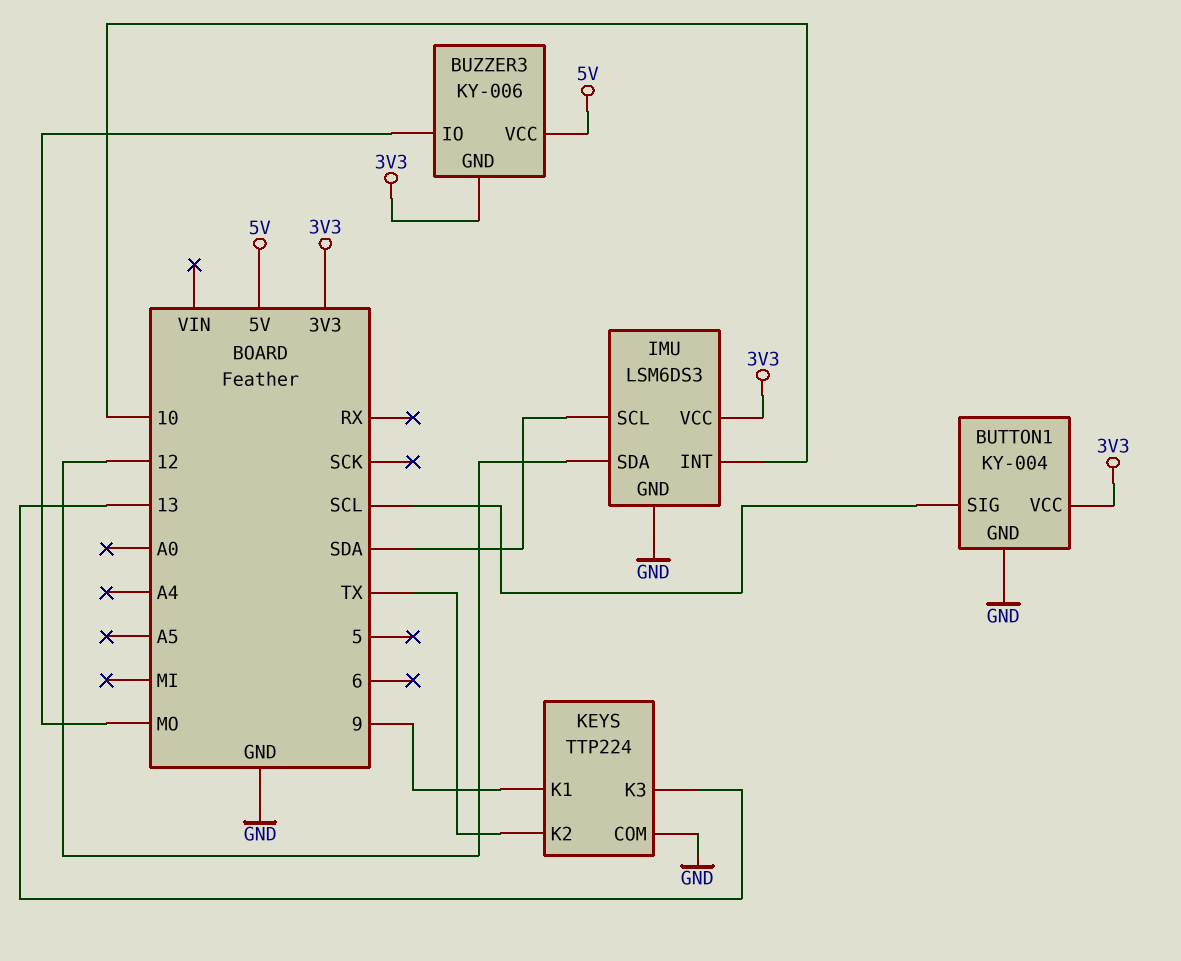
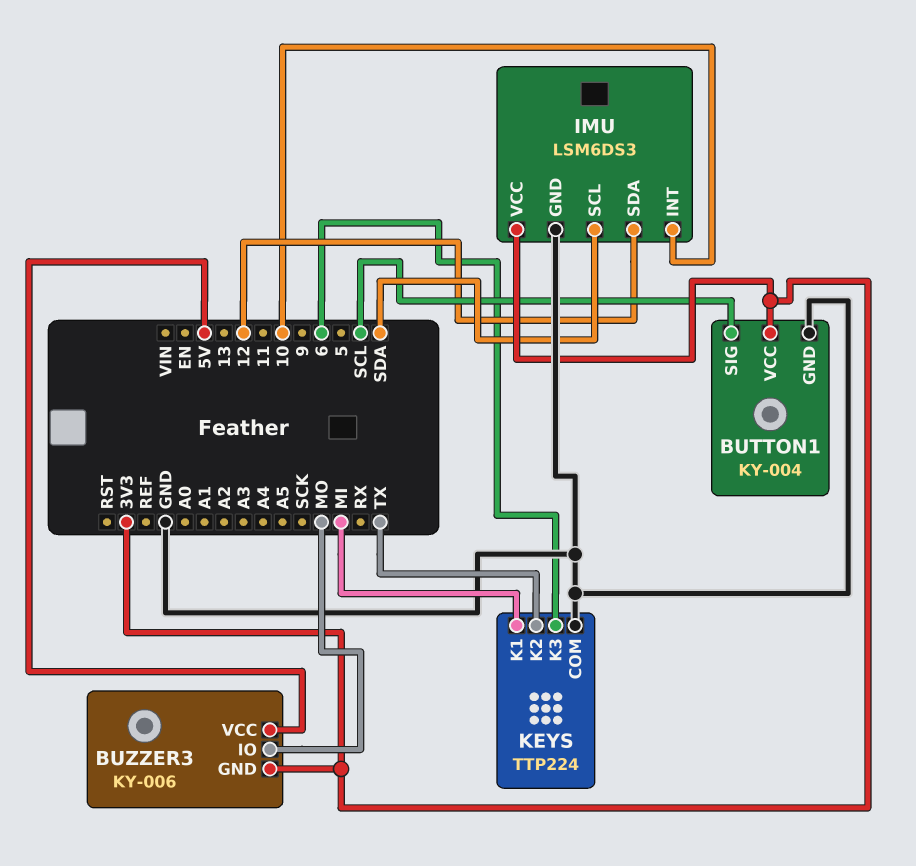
KEYS pin K1: 9 -> MI
KEYS pin K3: 13 -> 6

